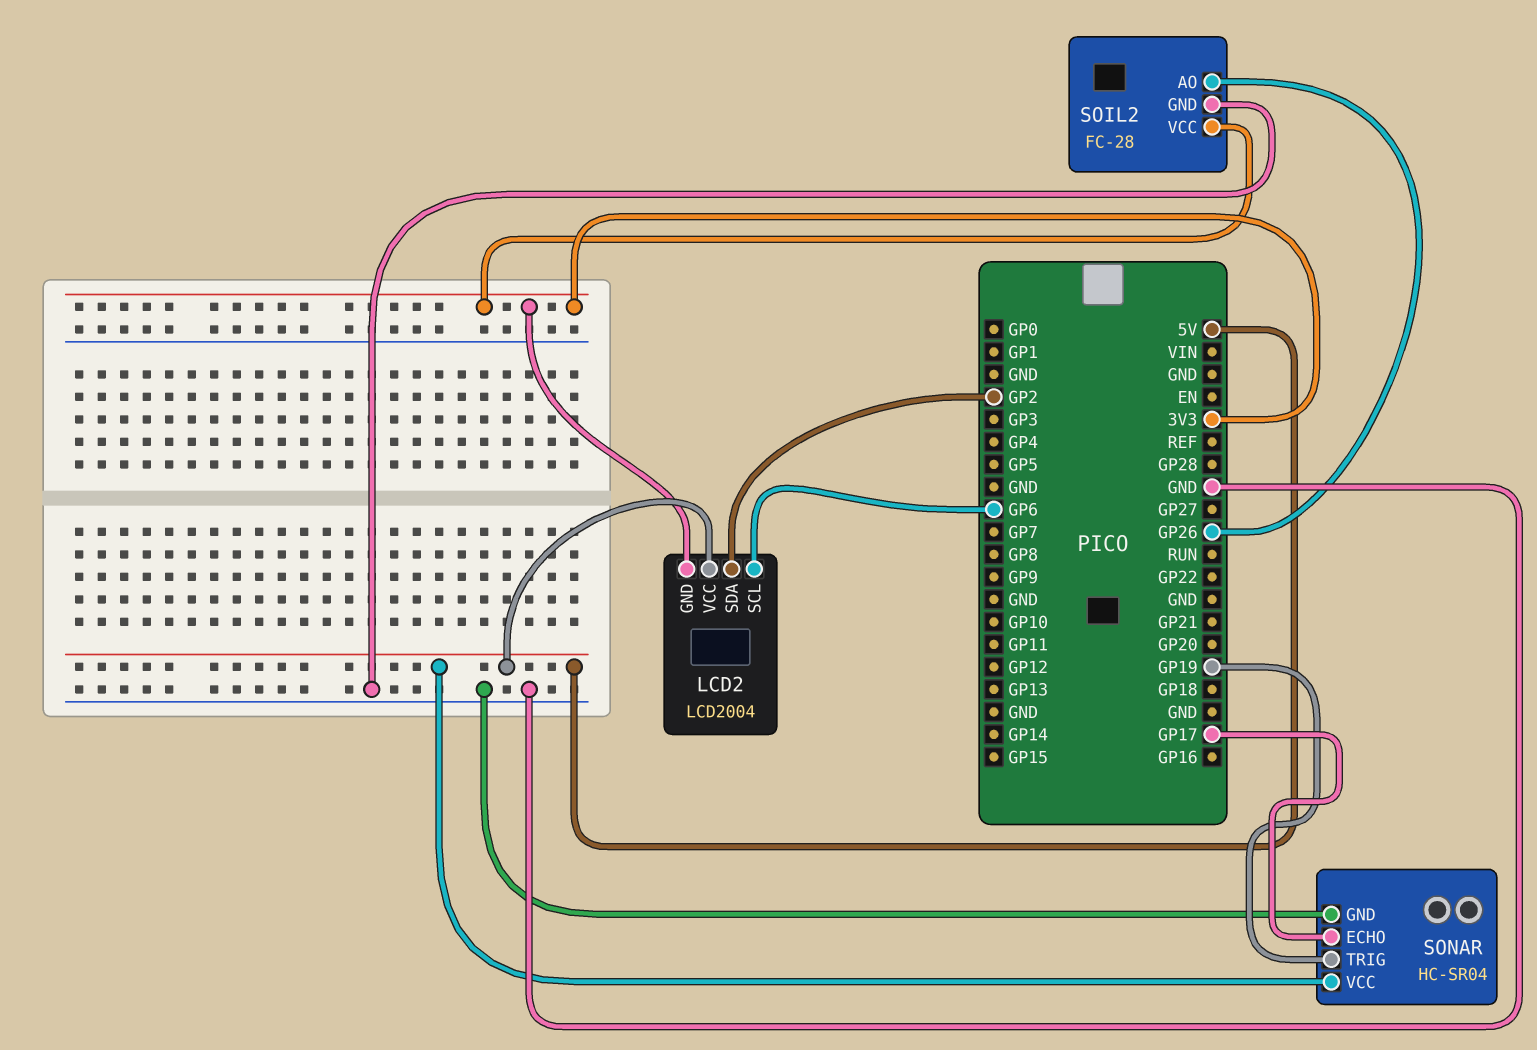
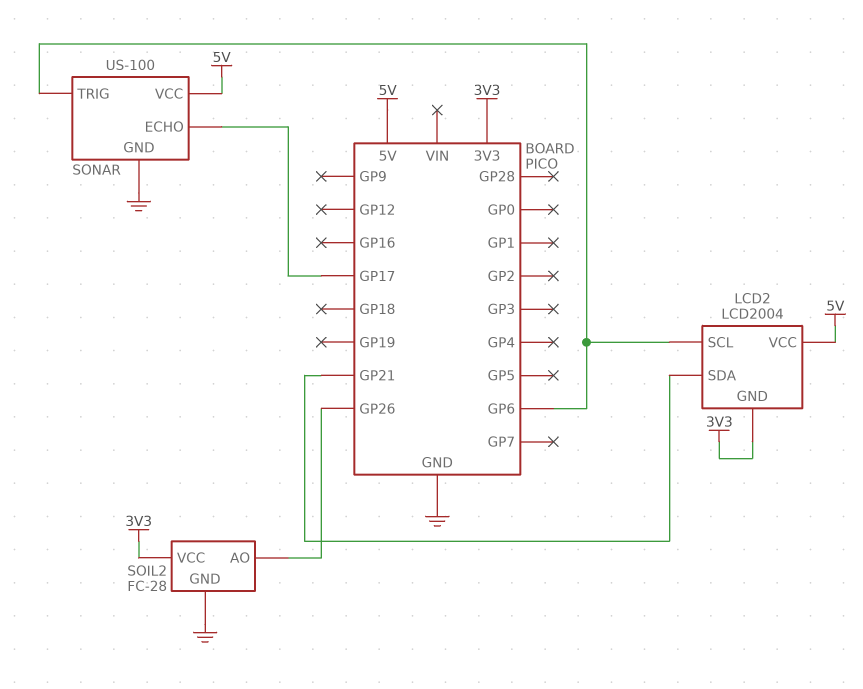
LCD2 pin SDA: GP2 -> GP21
SONAR: HC-SR04 -> US-100
SONAR pin TRIG: GP19 -> GP6

